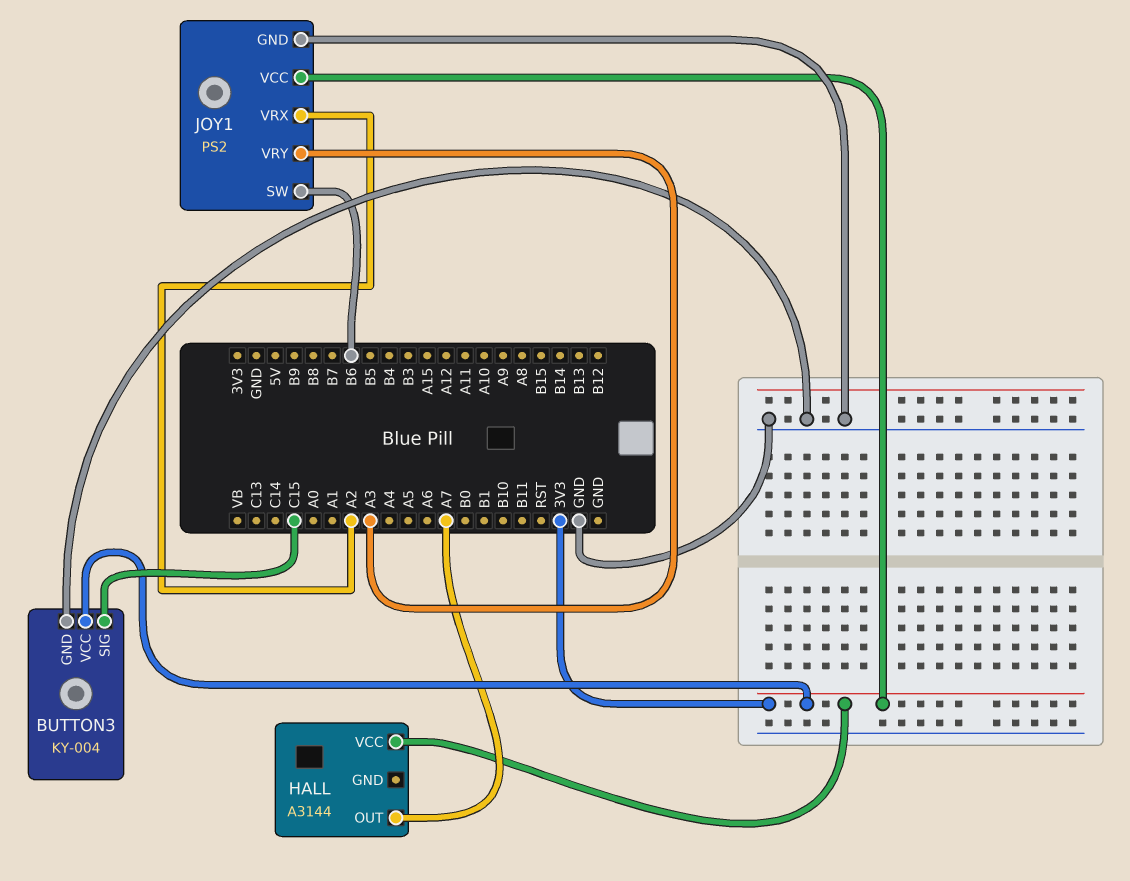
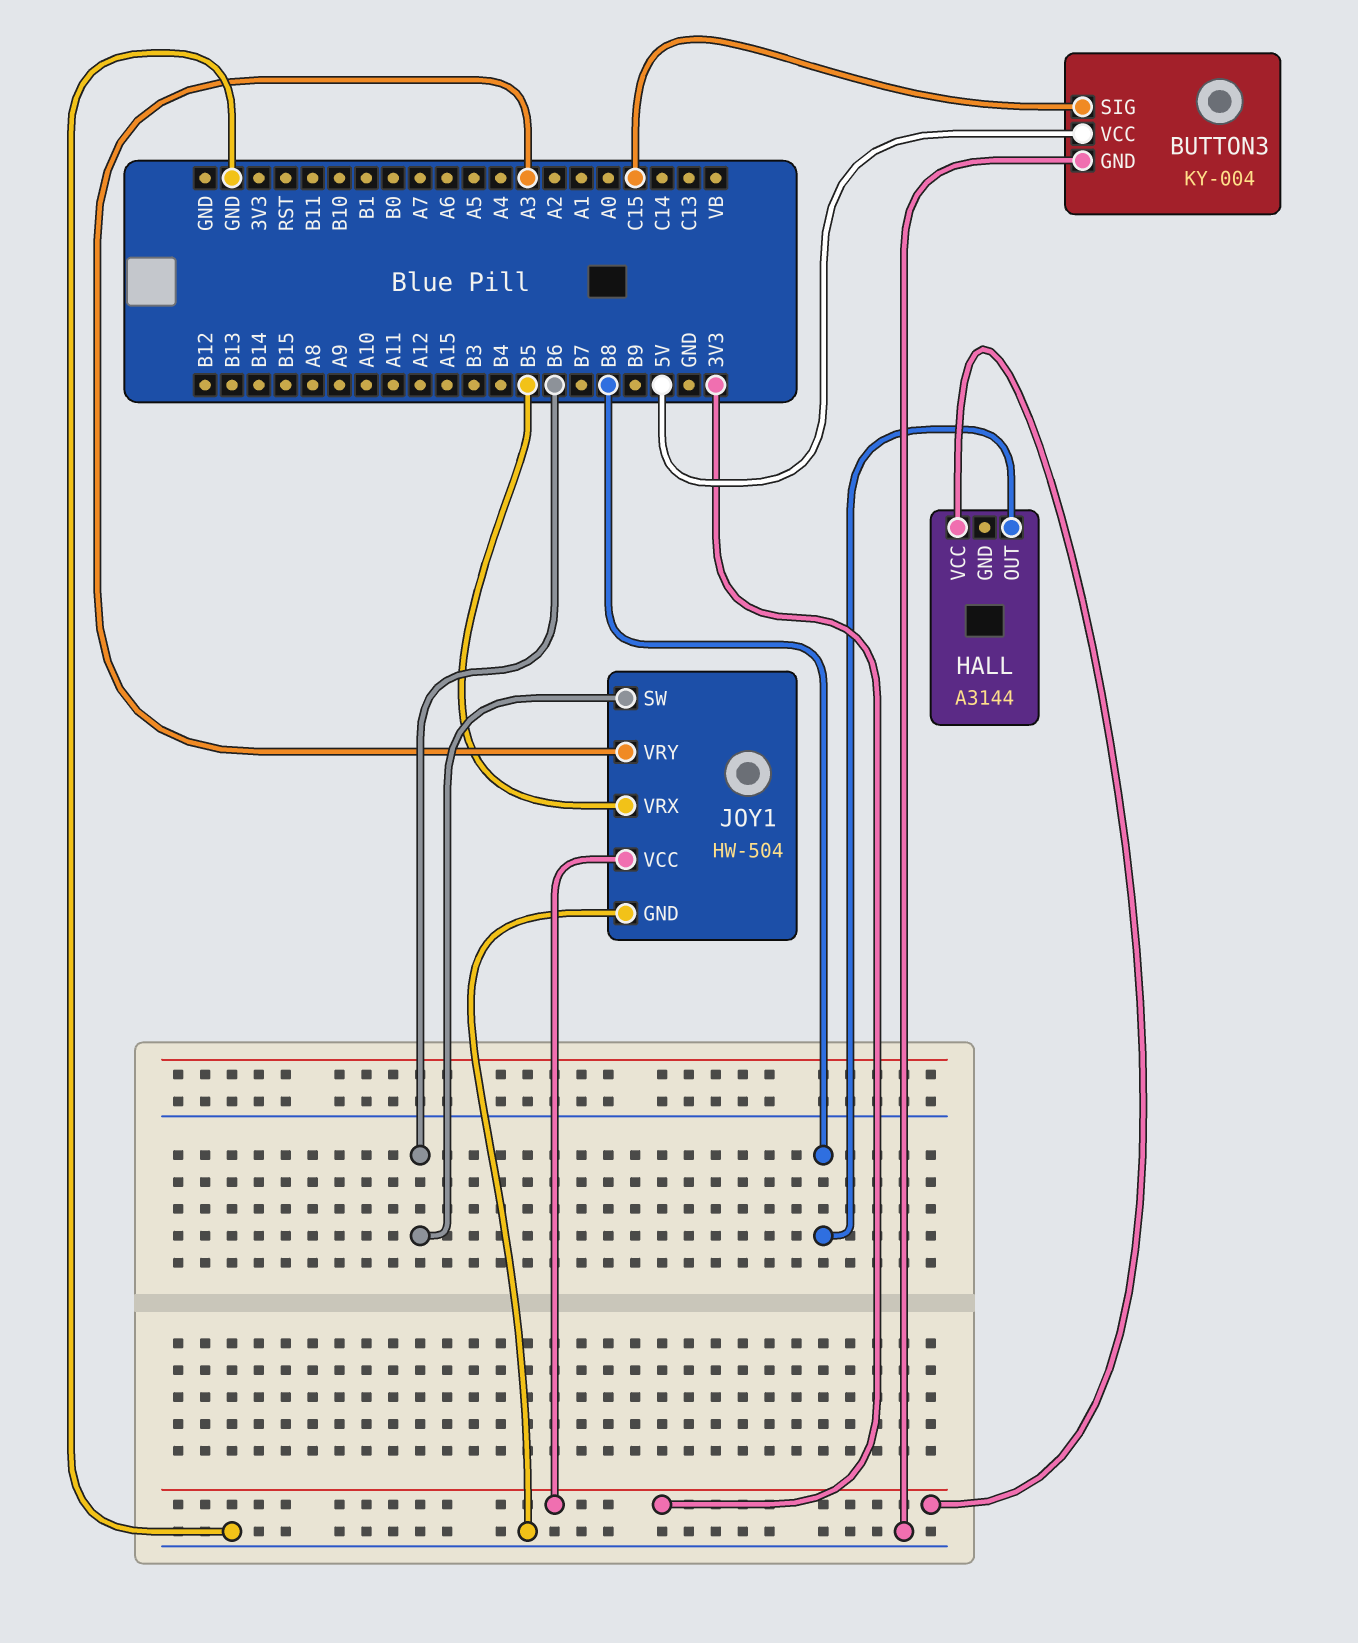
BUTTON3 pin VCC: 3V3 -> 5V
HALL pin OUT: A7 -> B8
JOY1: PS2 -> HW-504
JOY1 pin VRX: A2 -> B5

